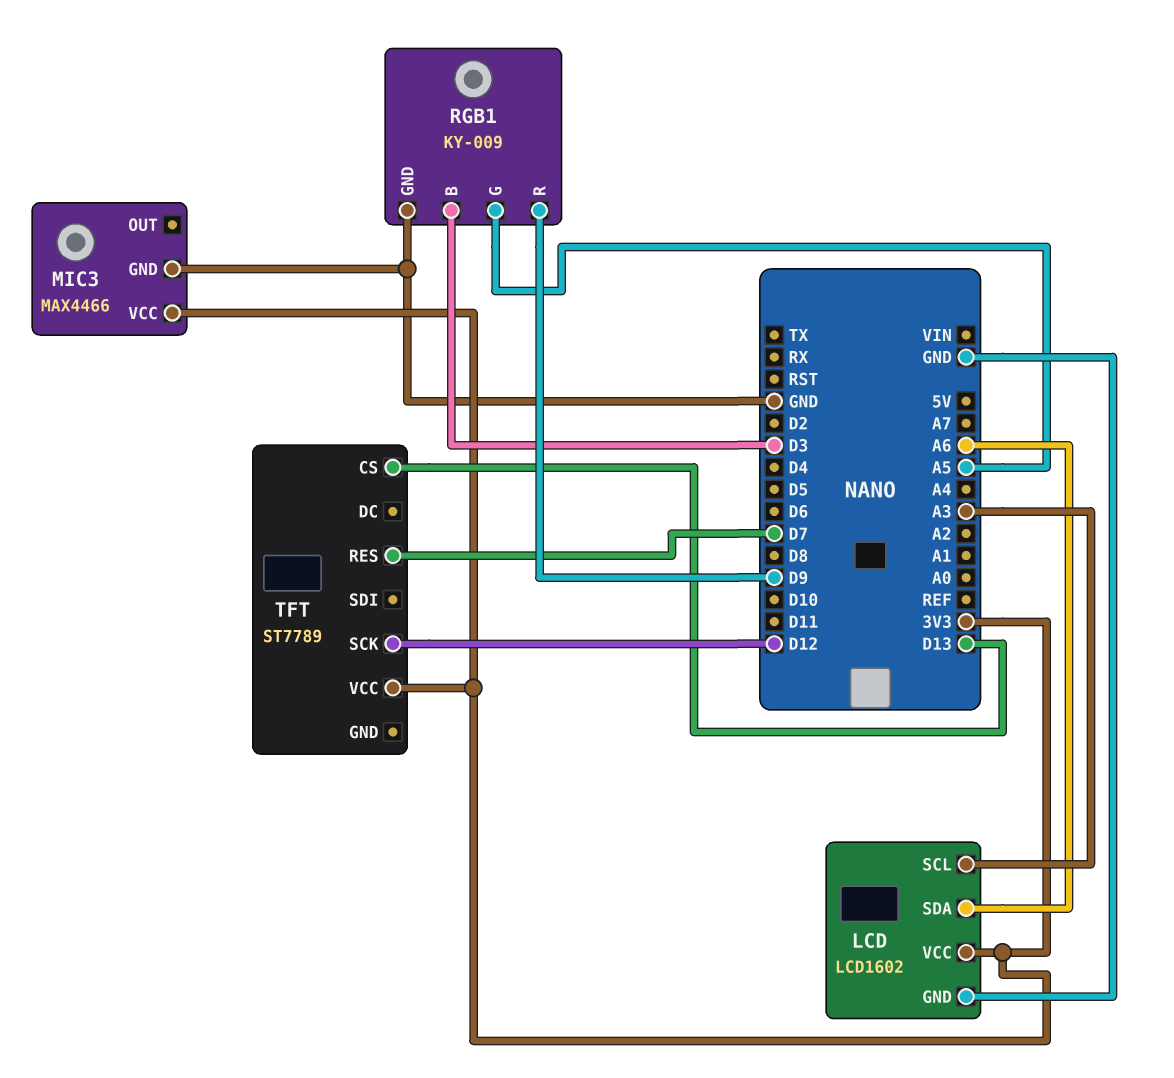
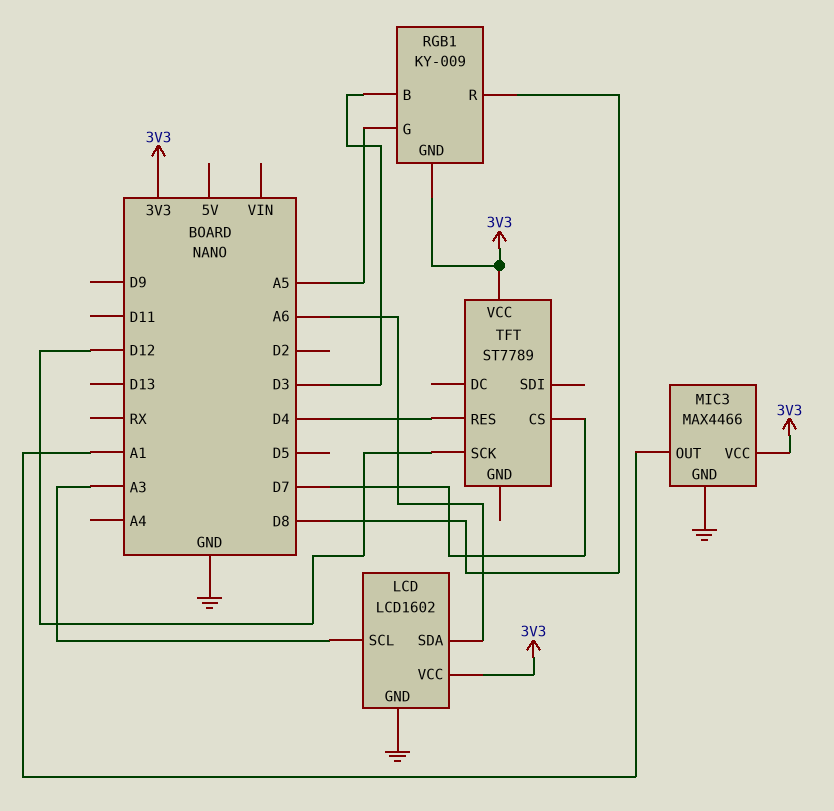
MIC3 pin OUT: none -> A1
RGB1 pin GND: GND -> 3V3
RGB1 pin R: D9 -> D8
TFT pin CS: D13 -> D7
TFT pin RES: D7 -> D4

